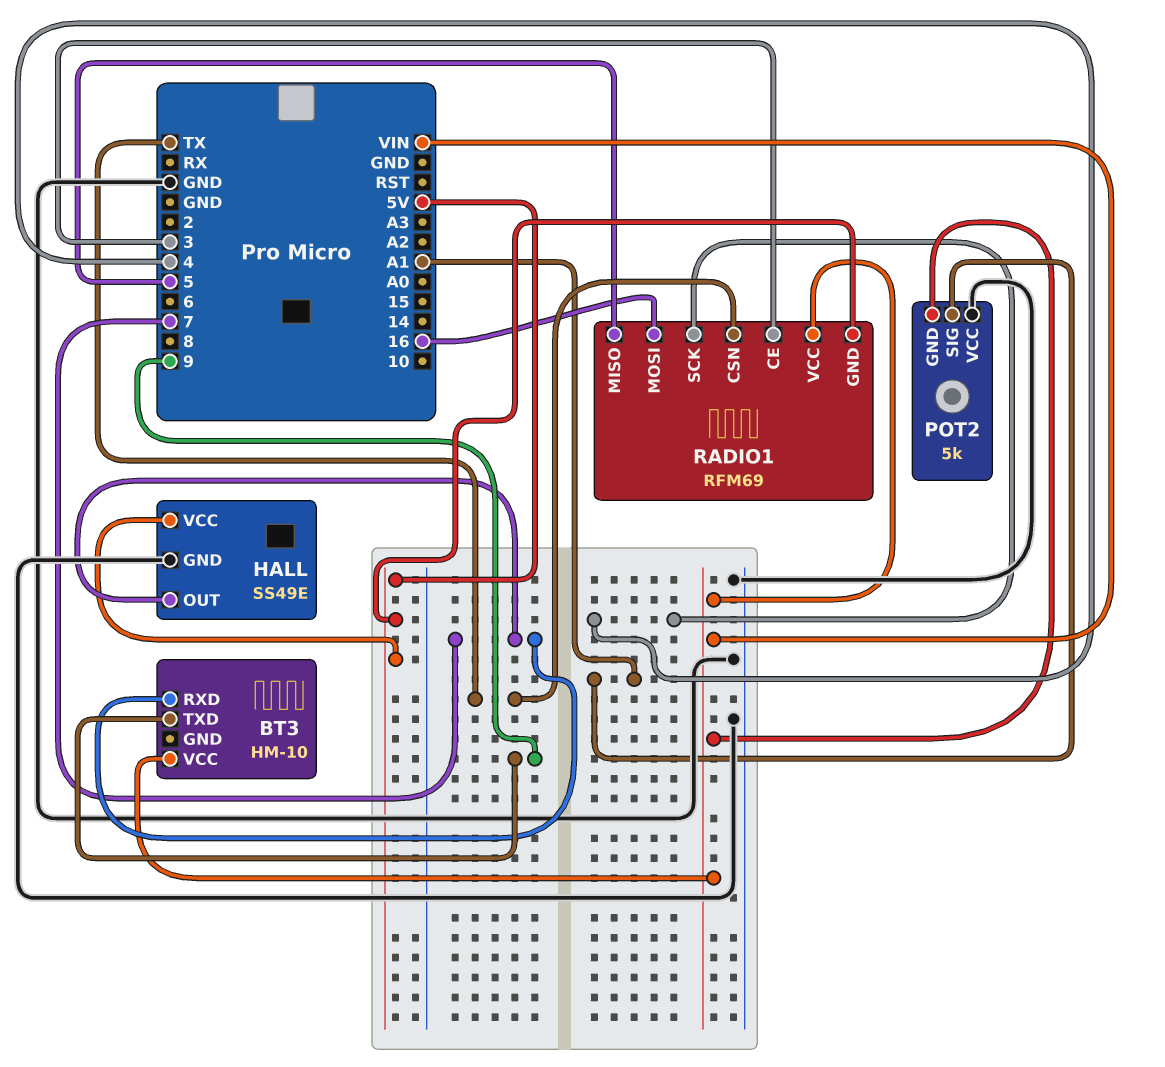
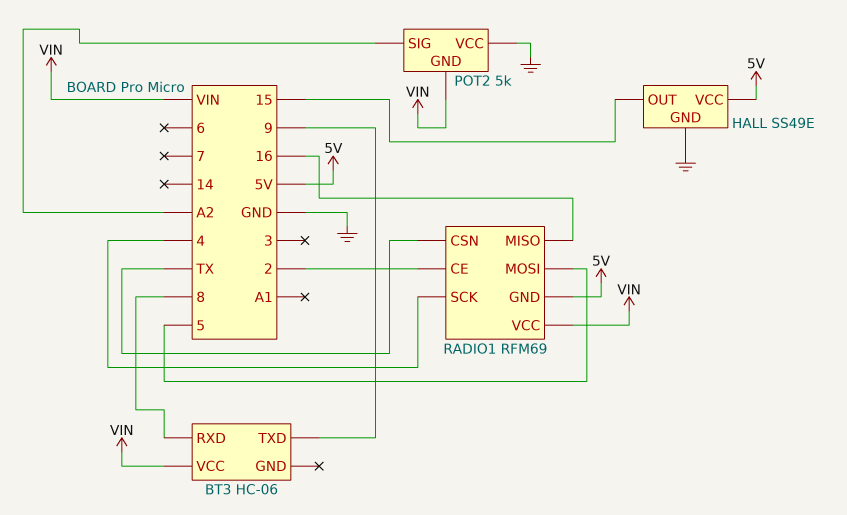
BT3: HM-10 -> HC-06
BT3 pin RXD: 7 -> 8
HALL pin OUT: 7 -> 15
POT2 pin SIG: A1 -> A2
RADIO1 pin CE: 3 -> 2
RADIO1 pin MISO: 5 -> 16
RADIO1 pin MOSI: 16 -> 5

